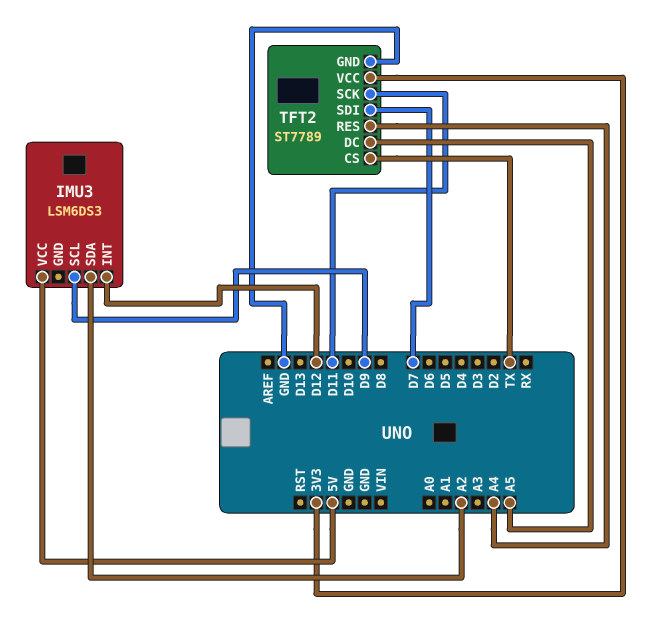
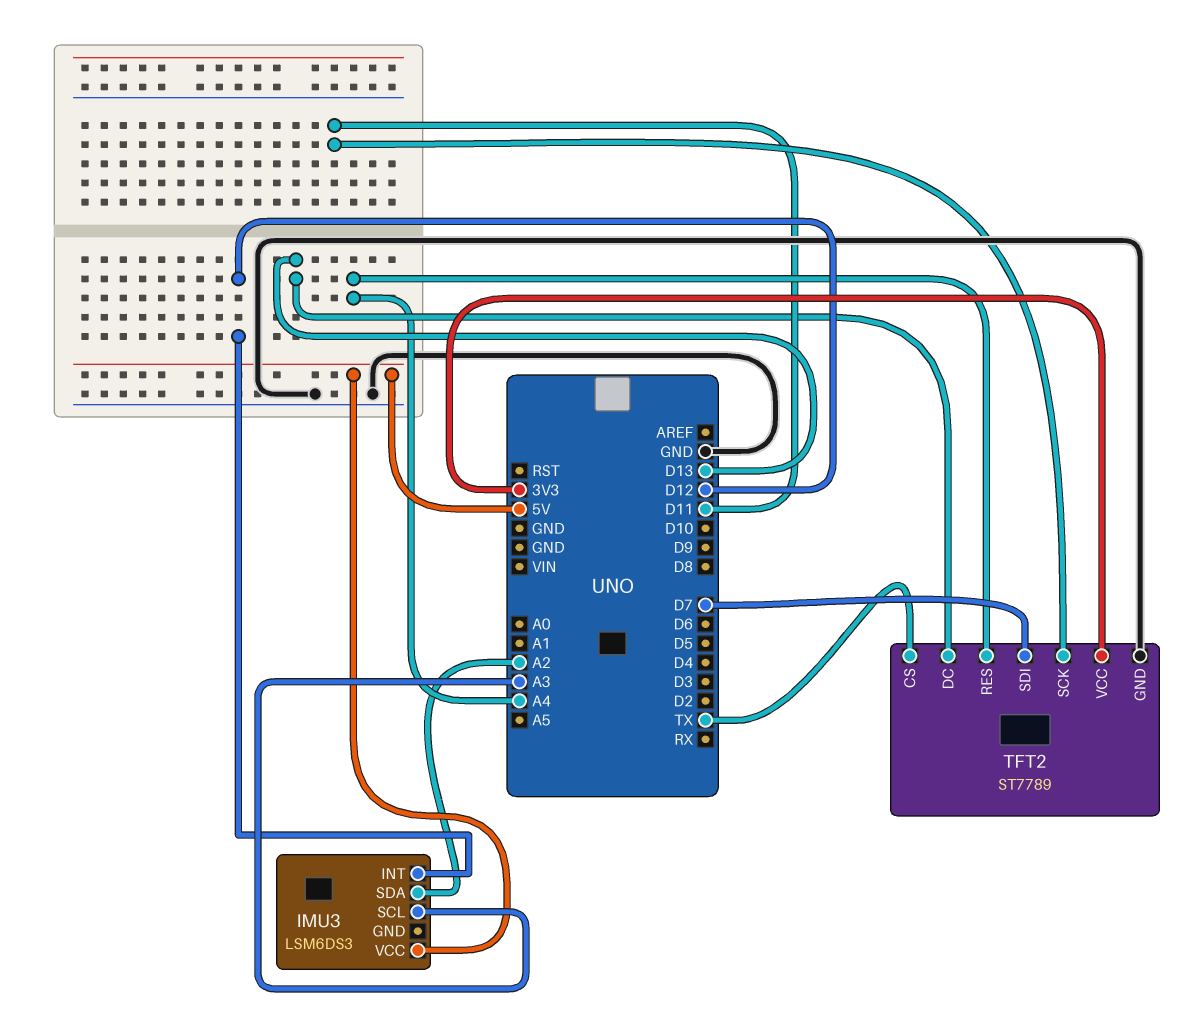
IMU3 pin SCL: D9 -> A3
TFT2 pin DC: A5 -> D13

